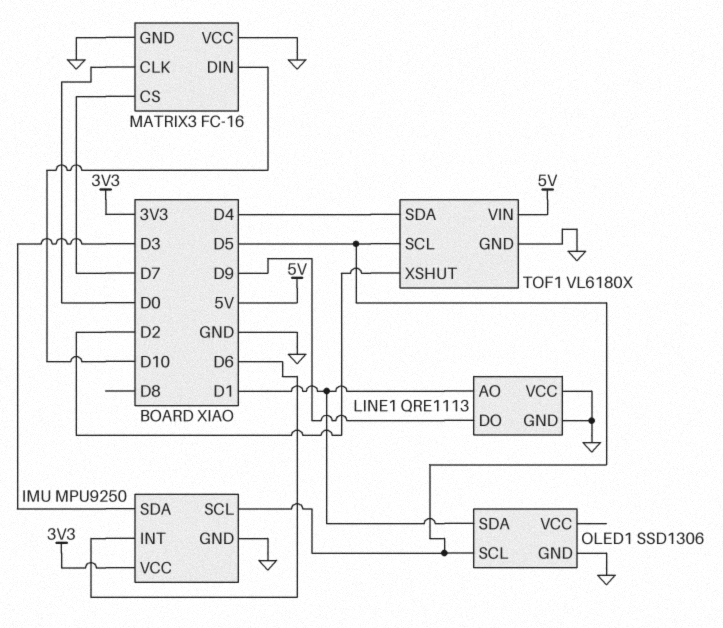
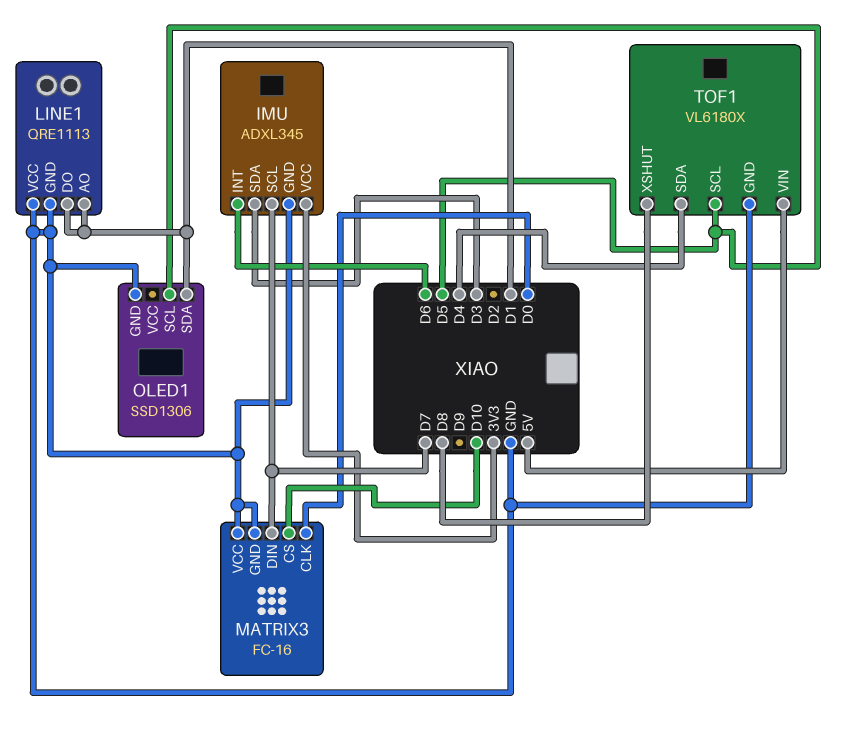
IMU: MPU9250 -> ADXL345
IMU pin SCL: D5 -> D7
LINE1 pin DO: D9 -> D1
MATRIX3 pin CS: D7 -> D10
MATRIX3 pin DIN: D10 -> D7
TOF1 pin XSHUT: D2 -> D8

